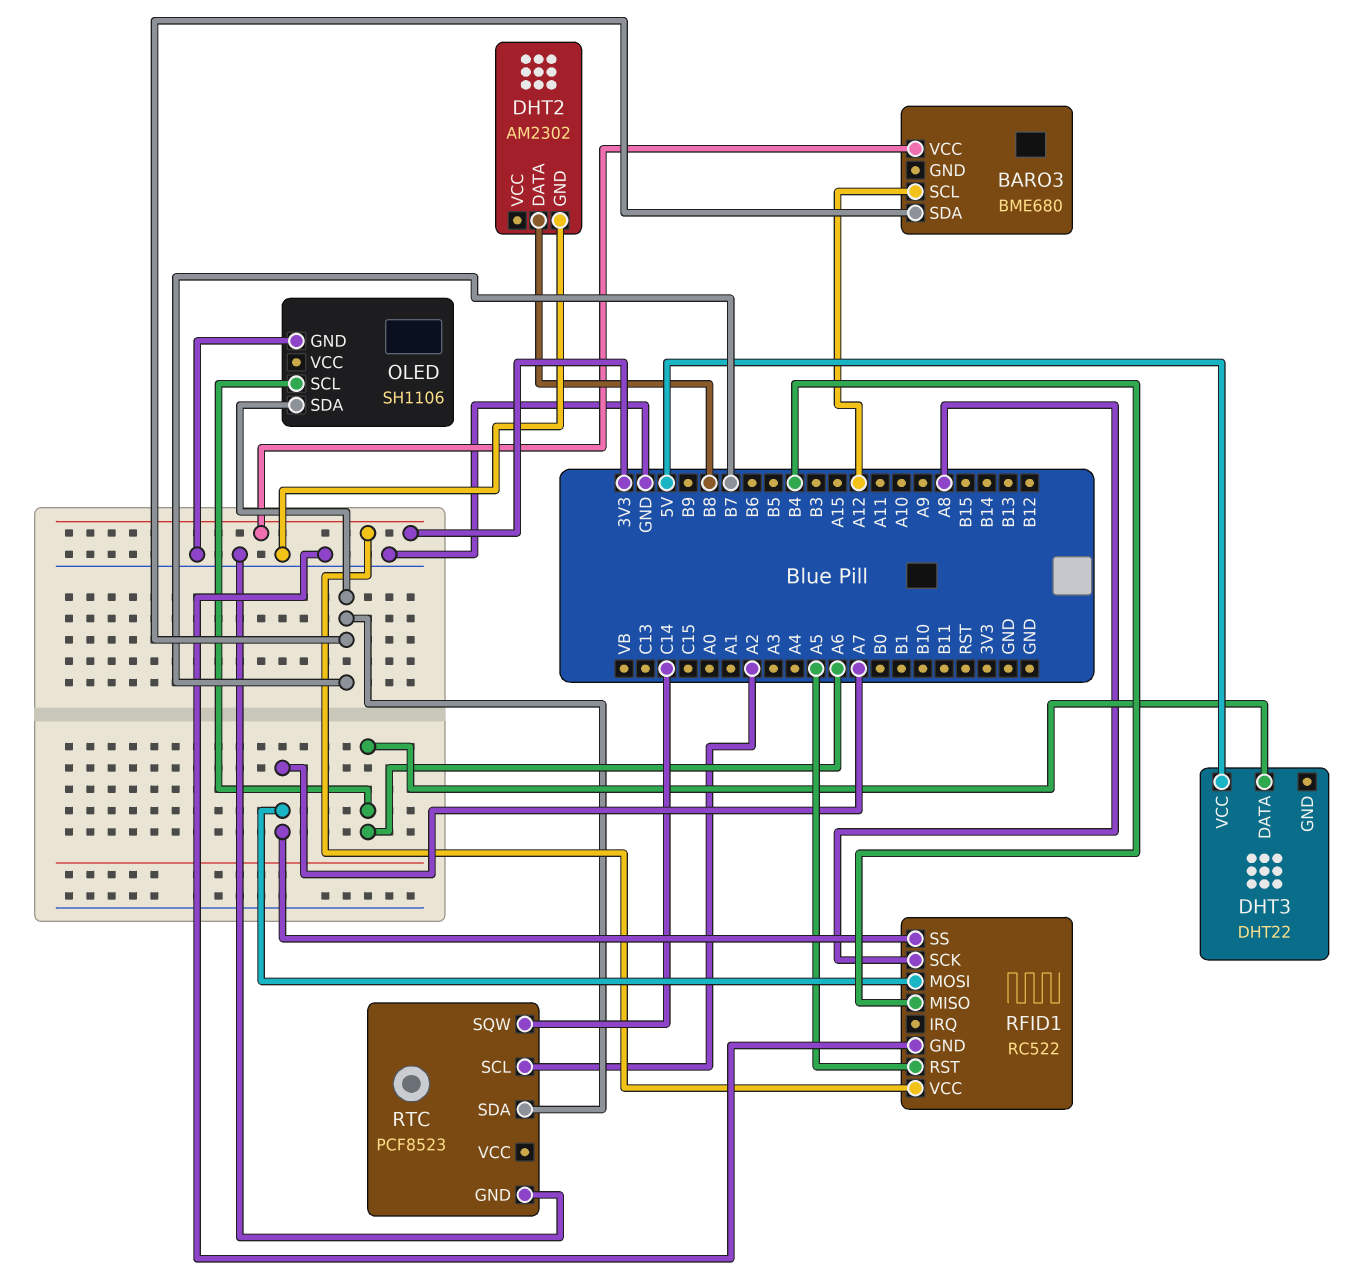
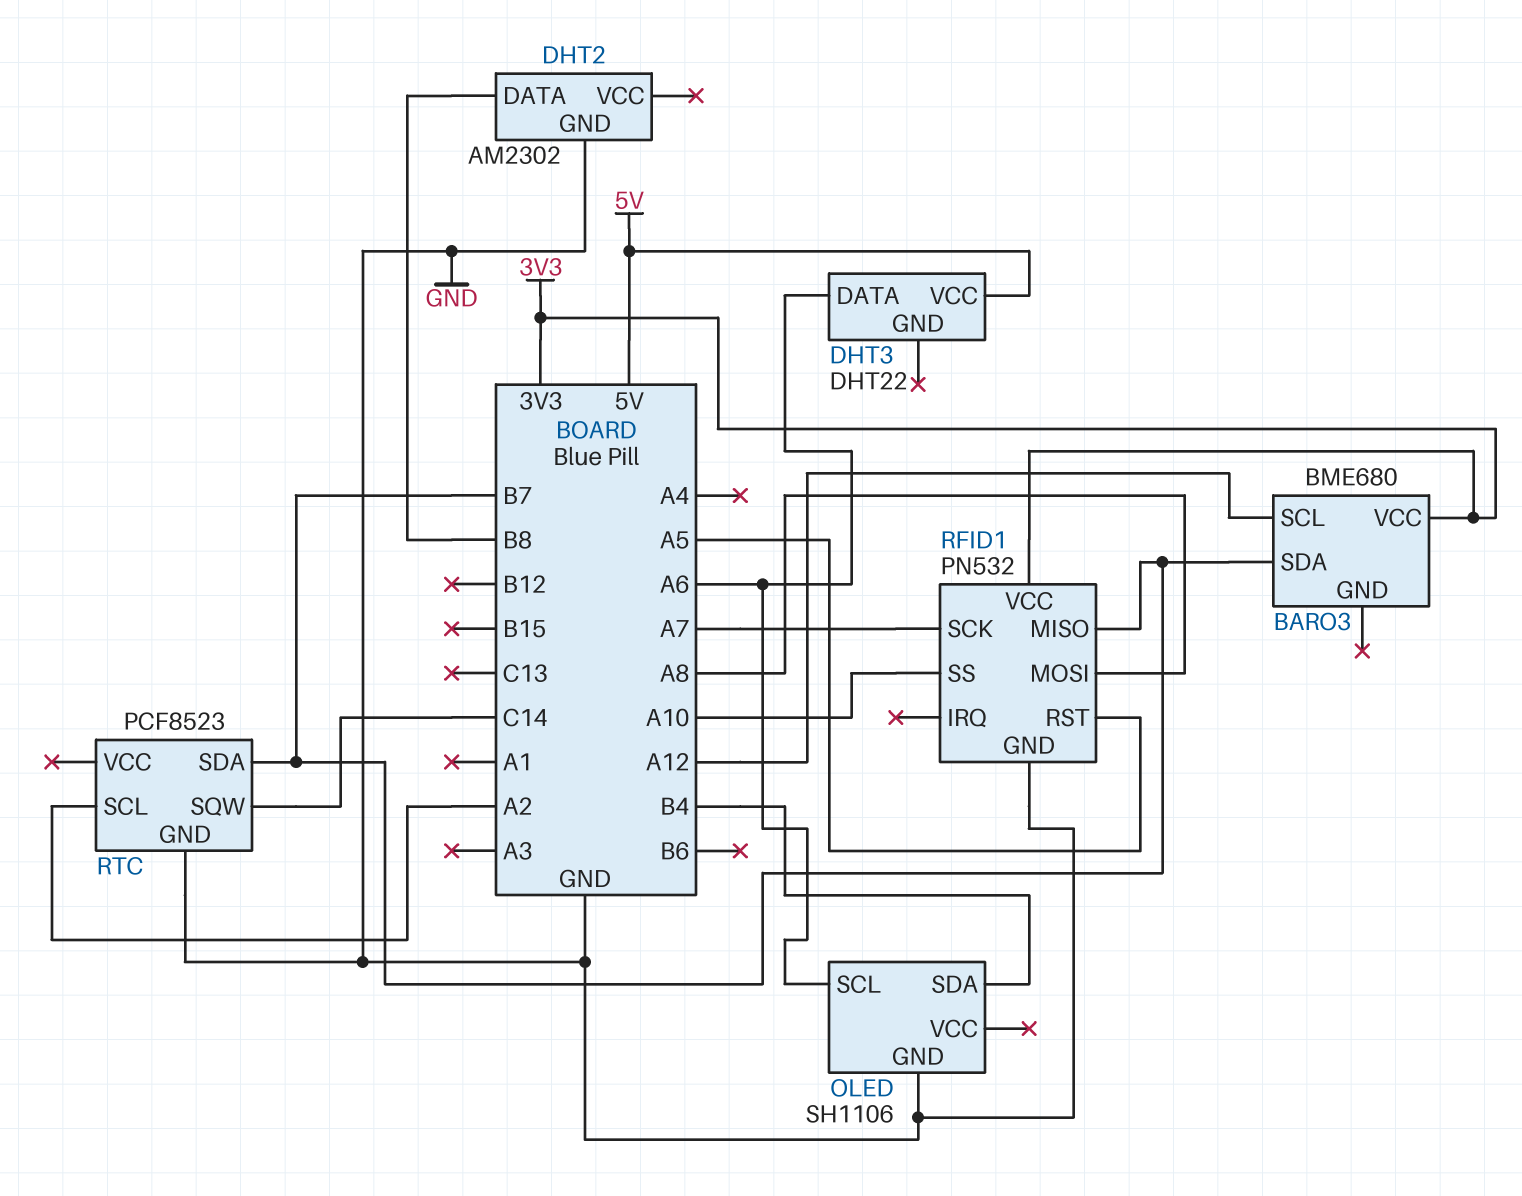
OLED pin SDA: B7 -> B4
RFID1: RC522 -> PN532
RFID1 pin MISO: B4 -> B7
RFID1 pin MOSI: A7 -> A8
RFID1 pin SCK: A8 -> A7
RFID1 pin SS: A7 -> A10

